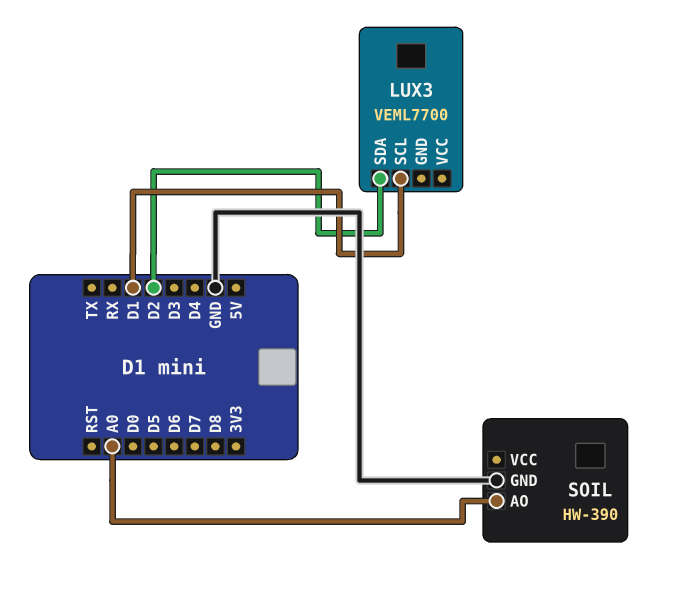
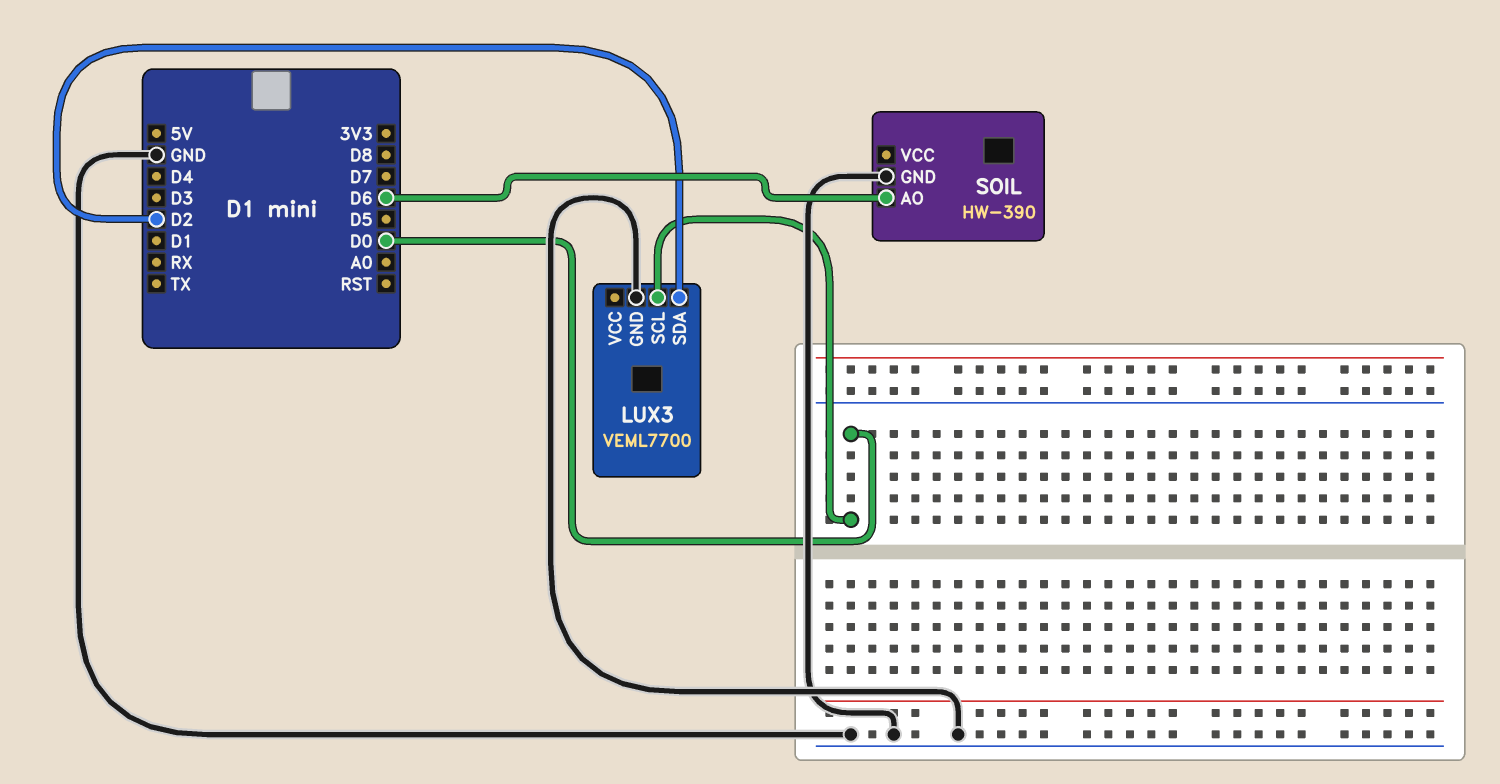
LUX3 pin GND: none -> GND
LUX3 pin SCL: D1 -> D0
SOIL pin AO: A0 -> D6

